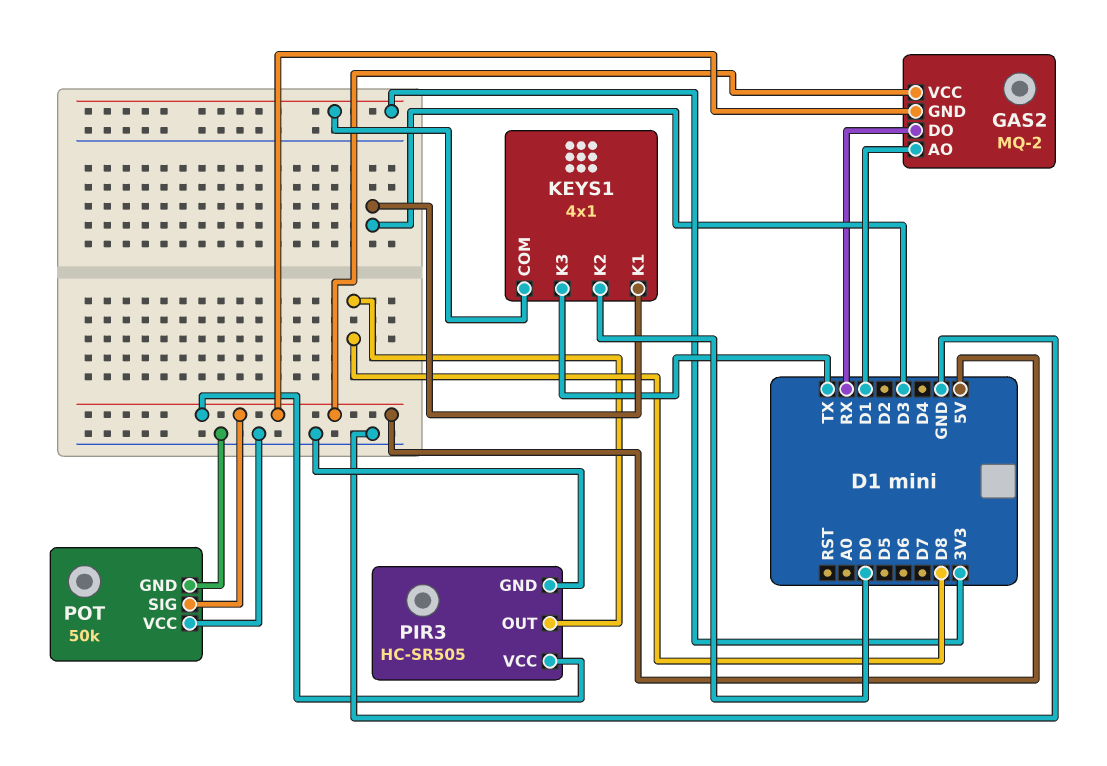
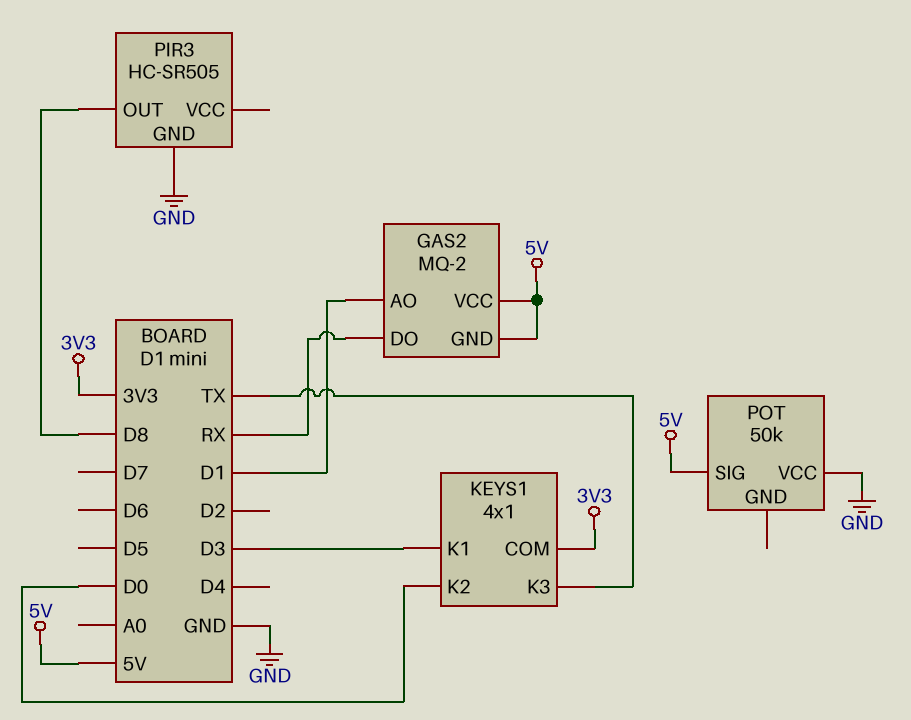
PIR3 pin VCC: 5V -> none
POT pin GND: GND -> none

